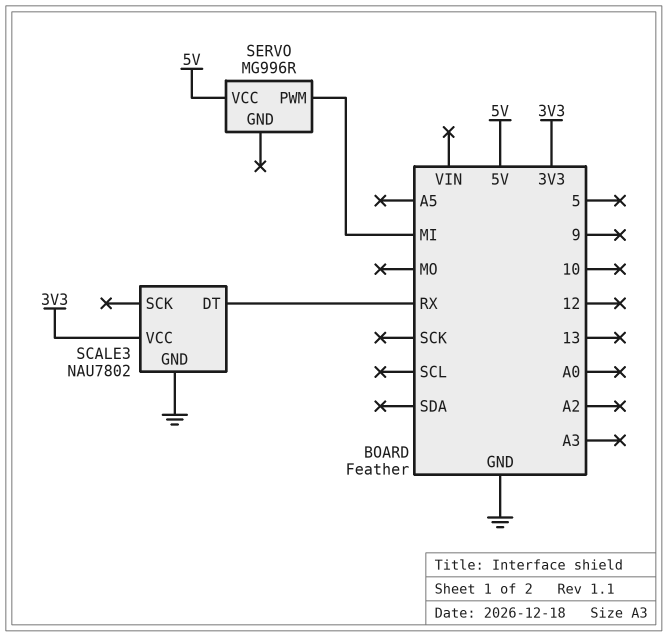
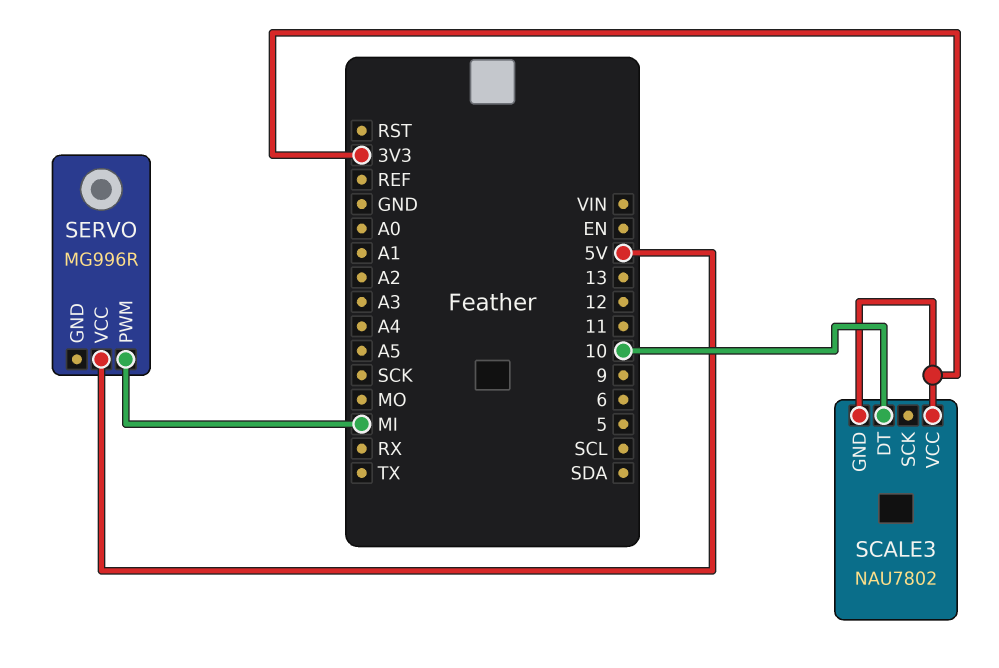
SCALE3 pin DT: RX -> 10
SCALE3 pin GND: GND -> 3V3

